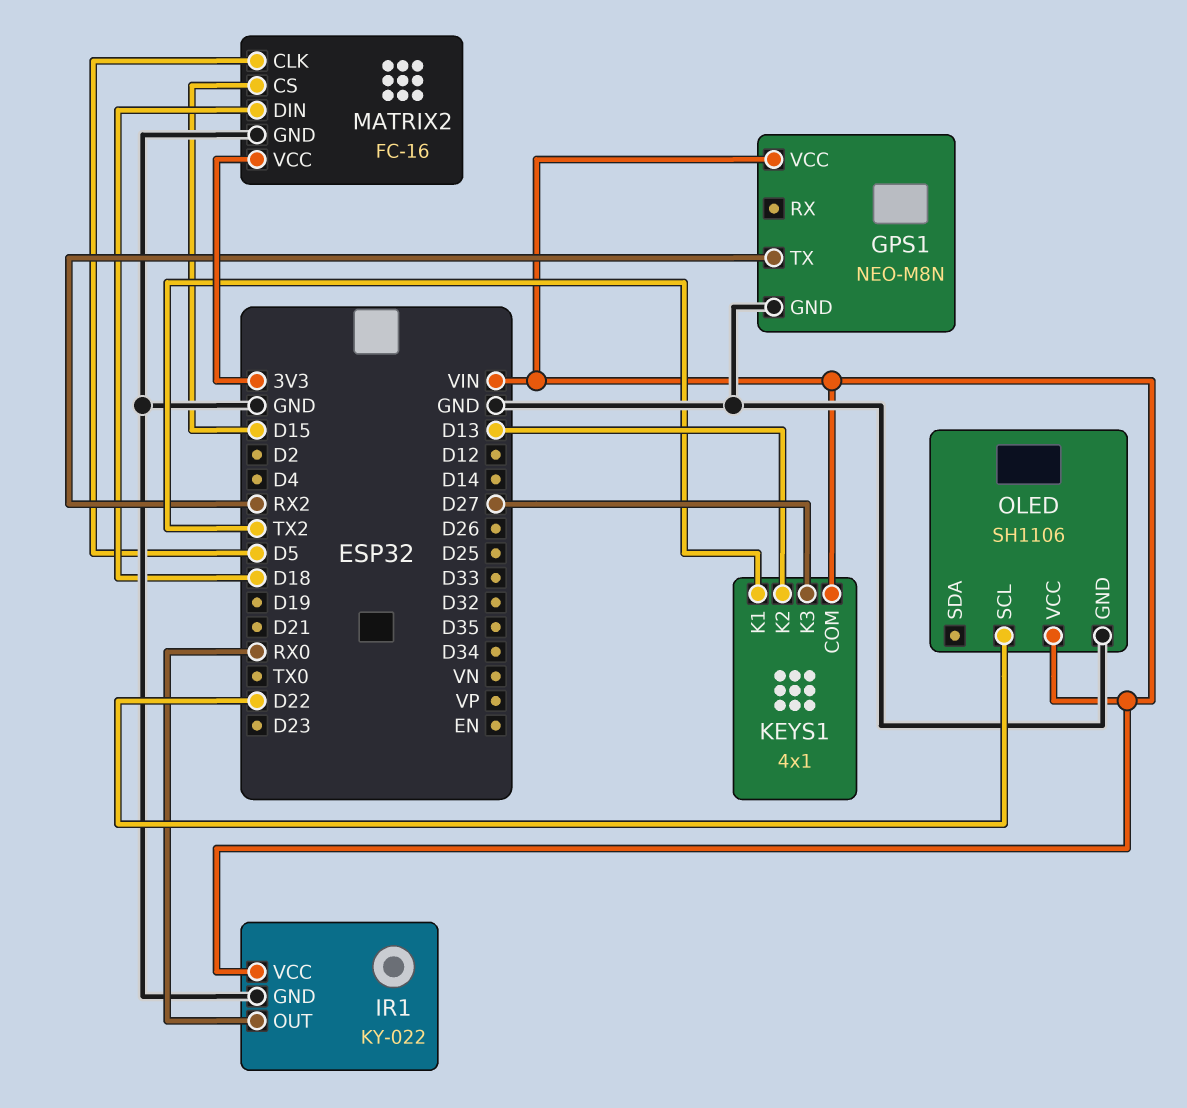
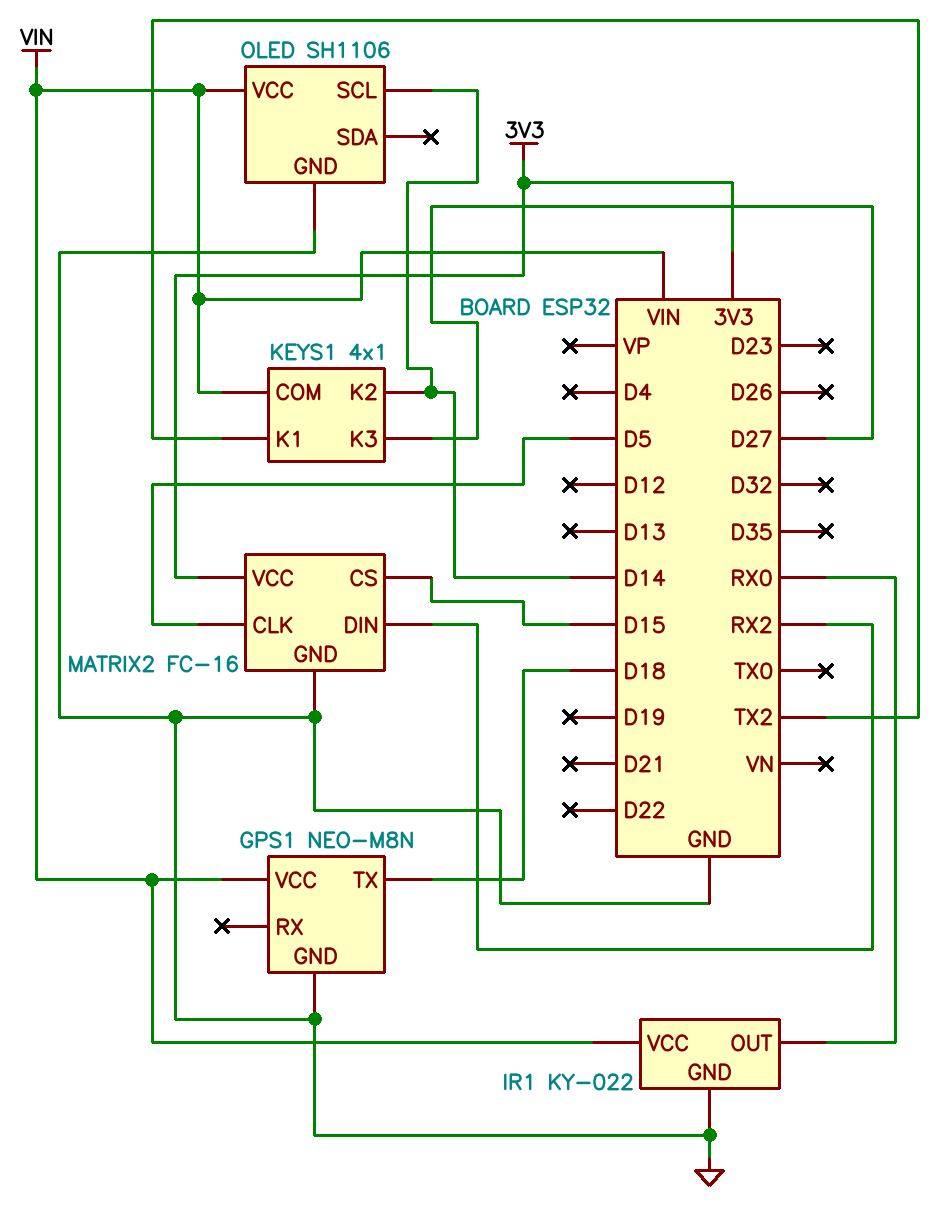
GPS1 pin TX: RX2 -> D18
KEYS1 pin K2: D13 -> D14
MATRIX2 pin DIN: D18 -> RX2
OLED pin SCL: D22 -> D14

